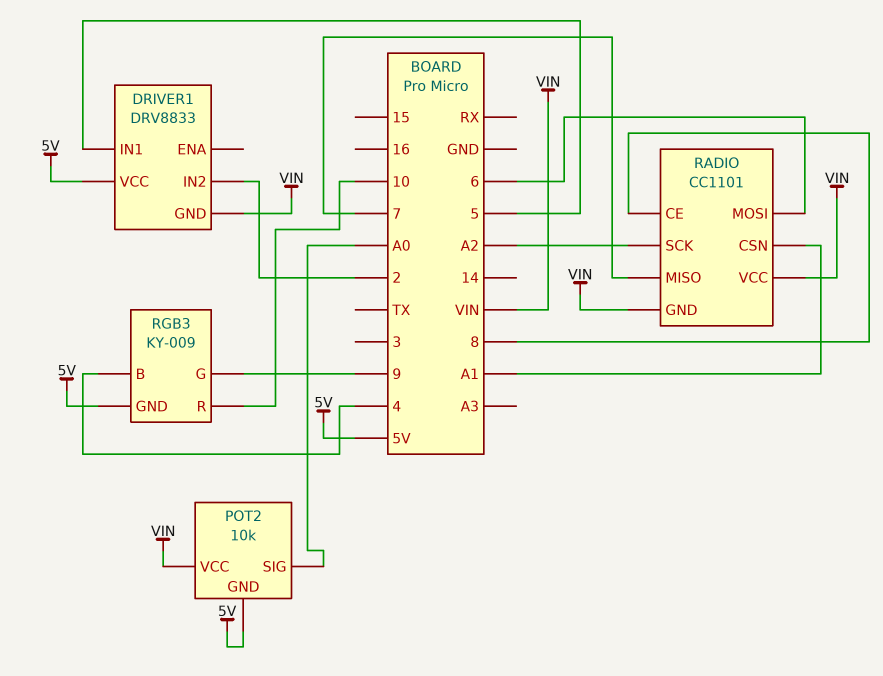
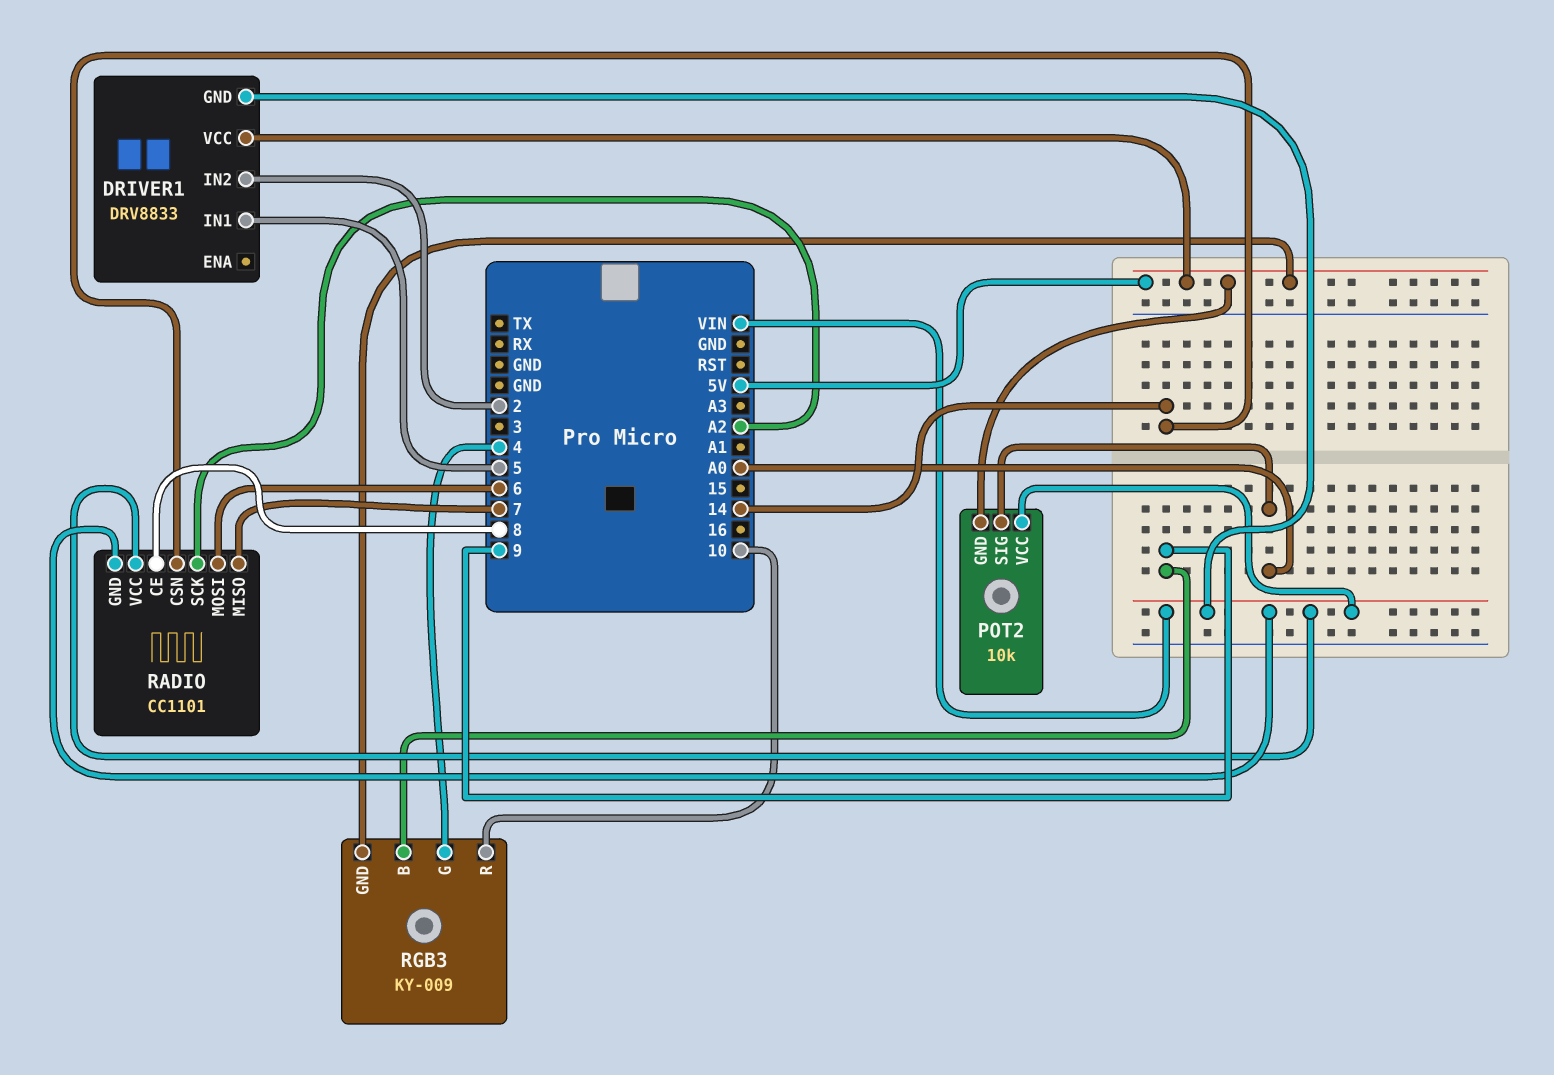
RADIO pin CSN: A1 -> 14
RGB3 pin B: 4 -> 9
RGB3 pin G: 9 -> 4

